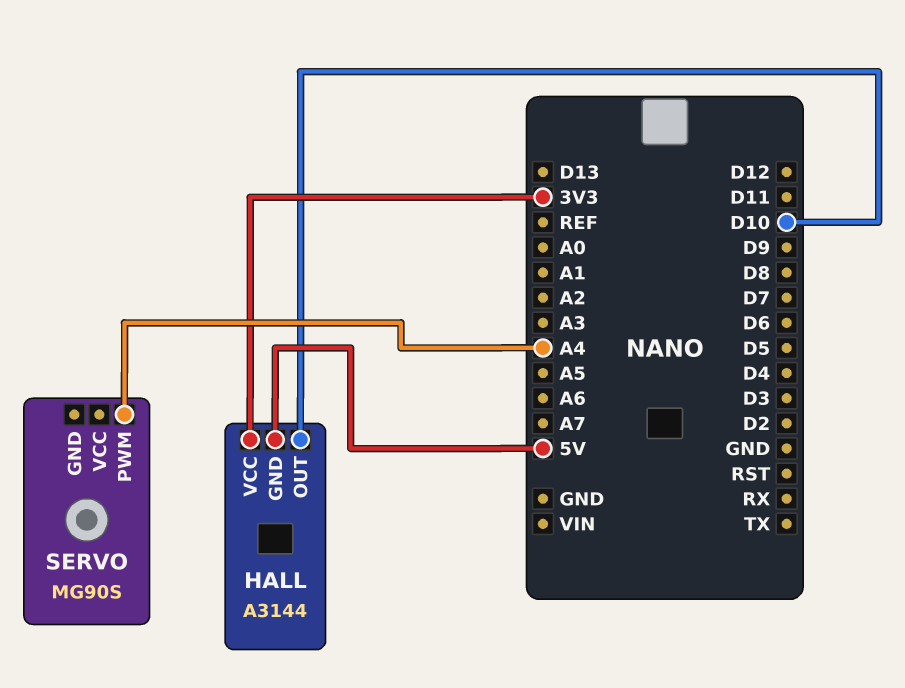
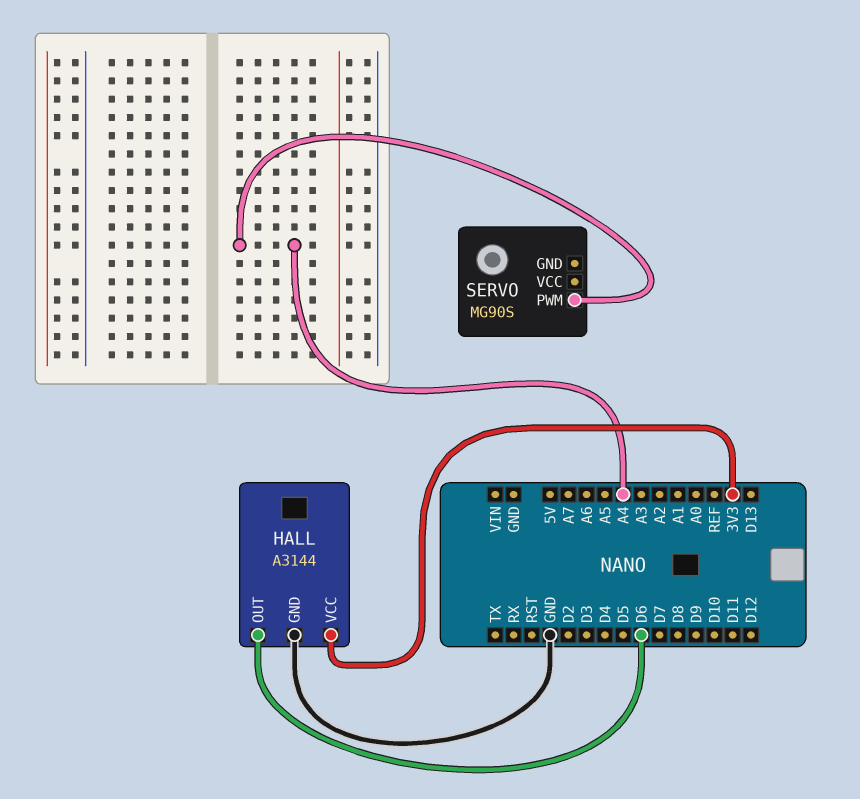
HALL pin GND: 5V -> GND
HALL pin OUT: D10 -> D6

